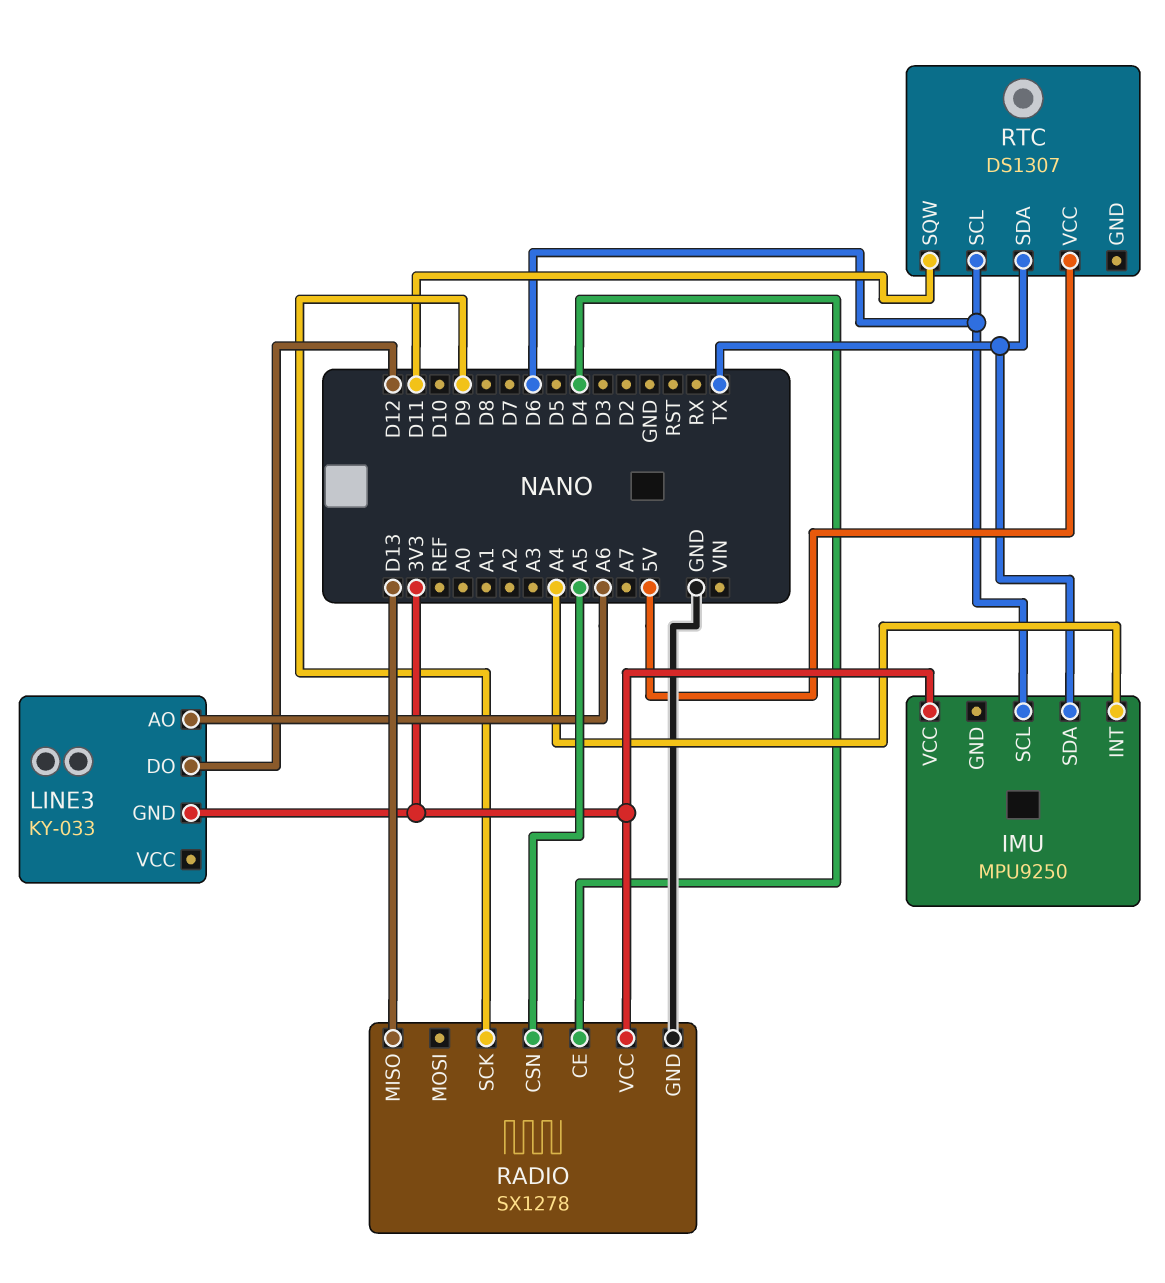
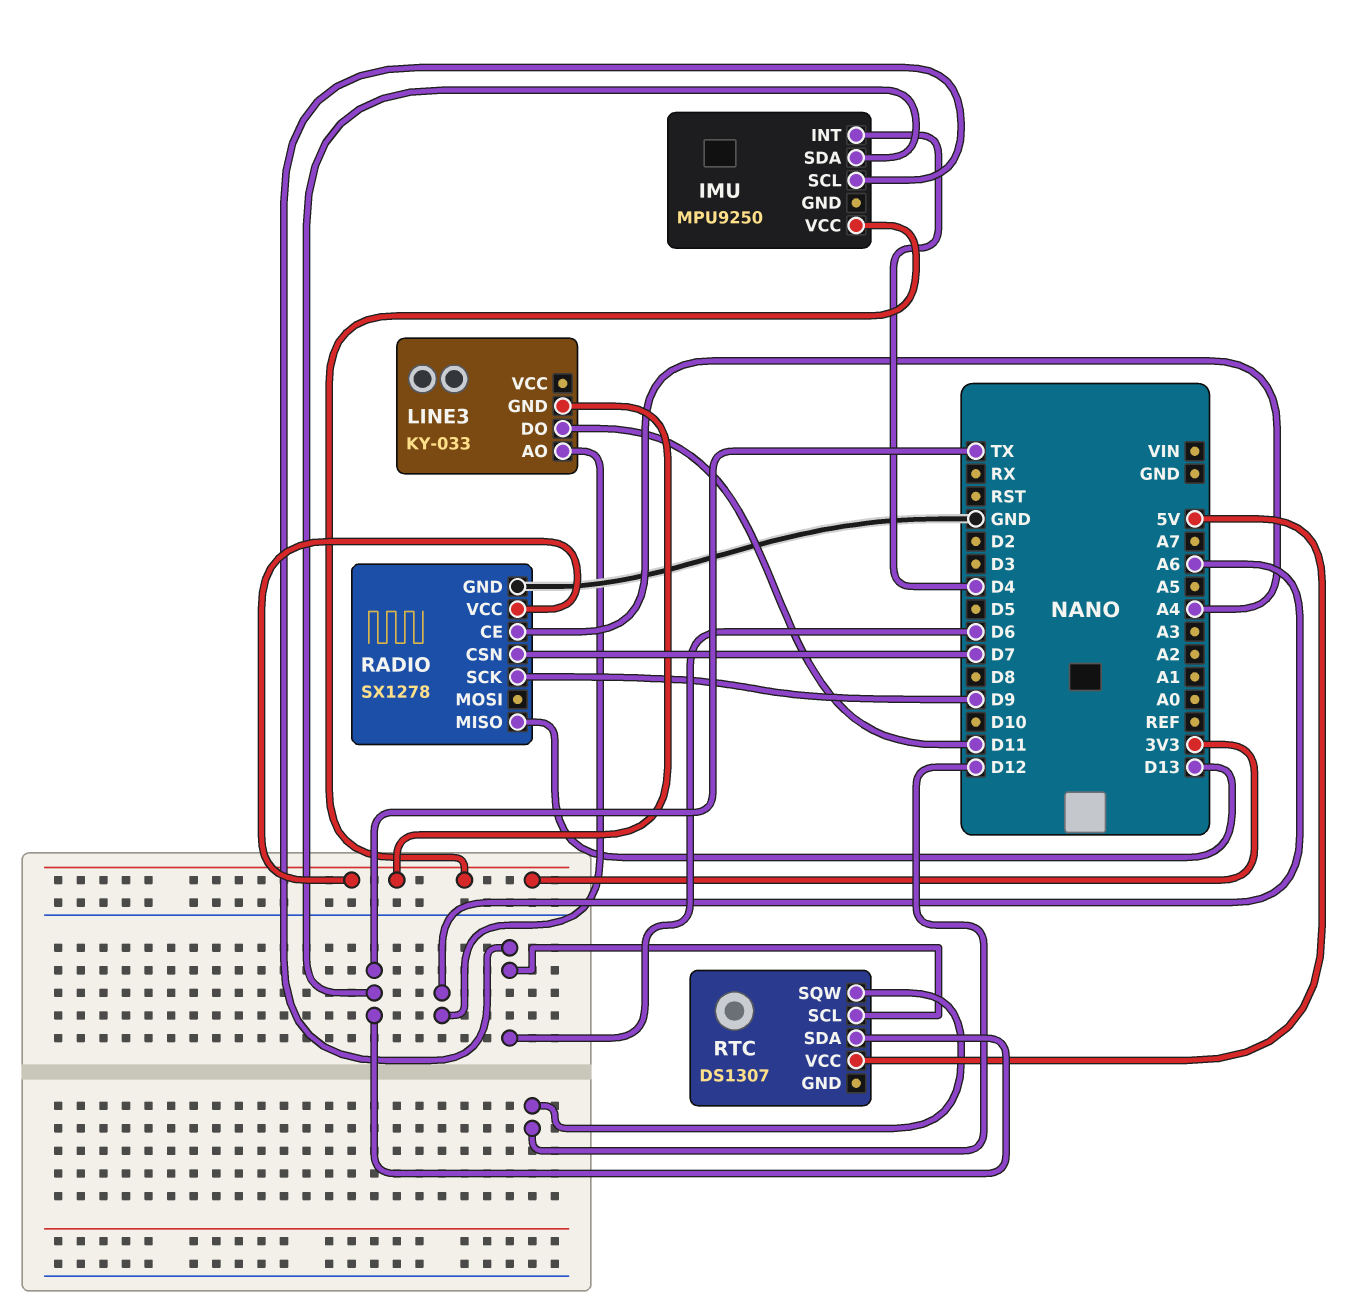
IMU pin INT: A4 -> D4
LINE3 pin DO: D12 -> D11
RADIO pin CE: D4 -> A4
RADIO pin CSN: A5 -> D7
RTC pin SQW: D11 -> D12

